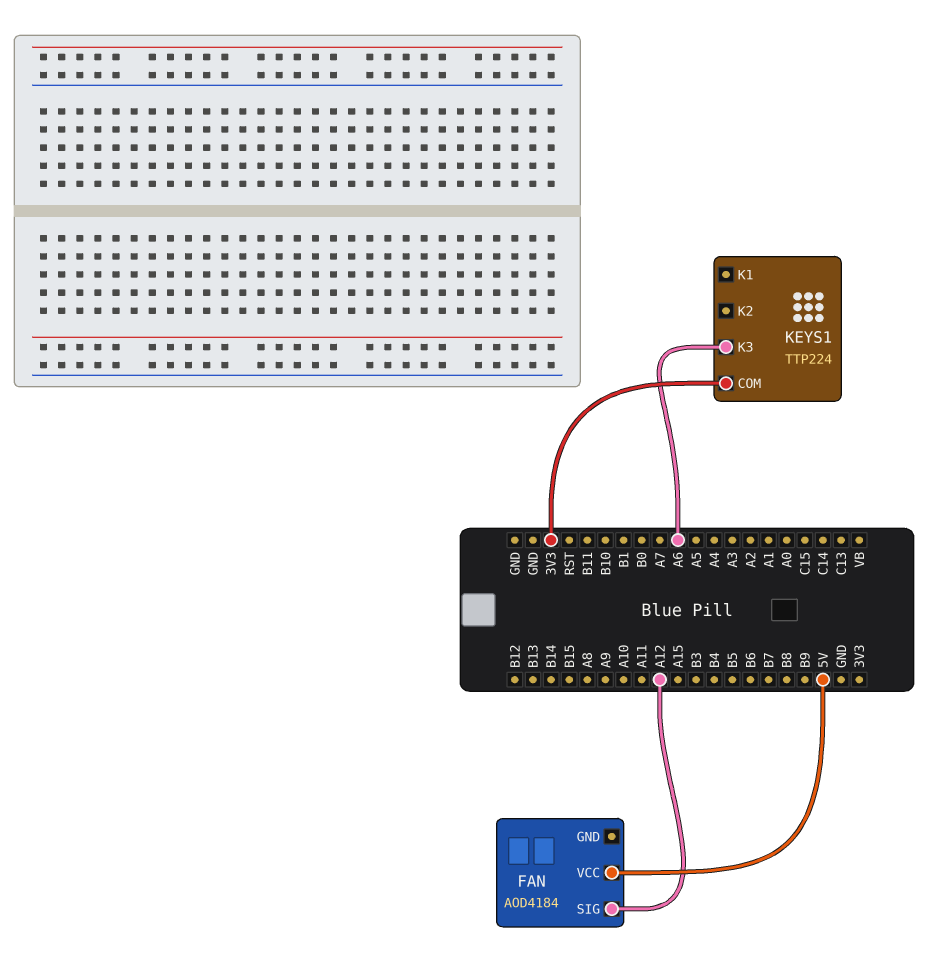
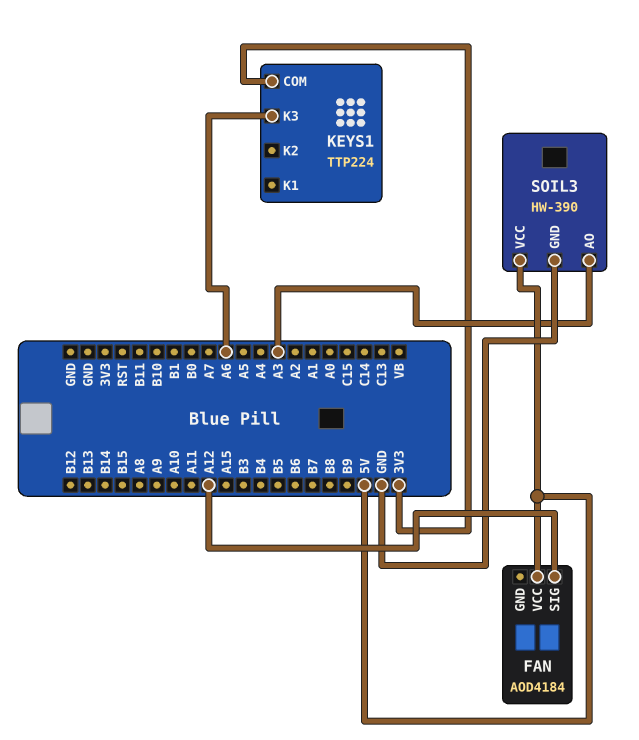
SOIL3: none -> HW-390
SOIL3 pin AO: none -> A3
SOIL3 pin GND: none -> GND
SOIL3 pin VCC: none -> 5V

